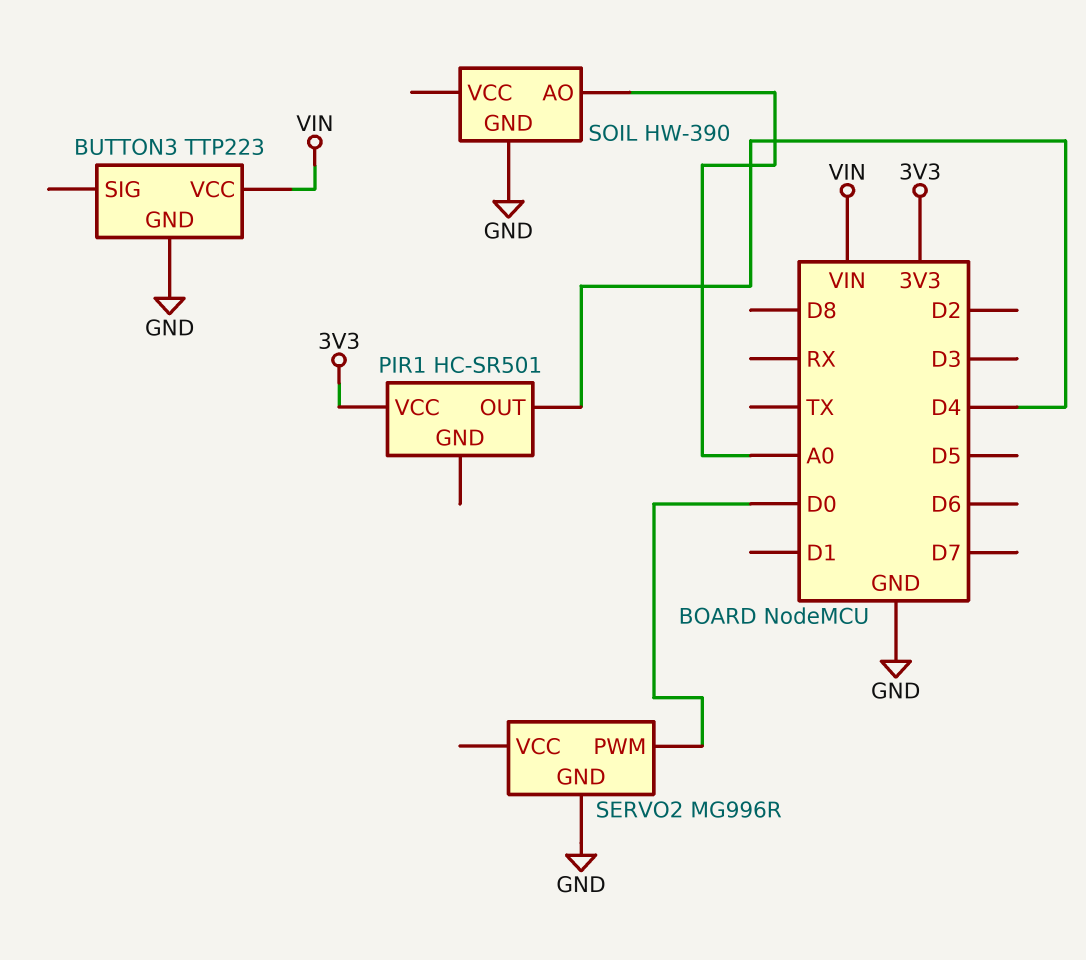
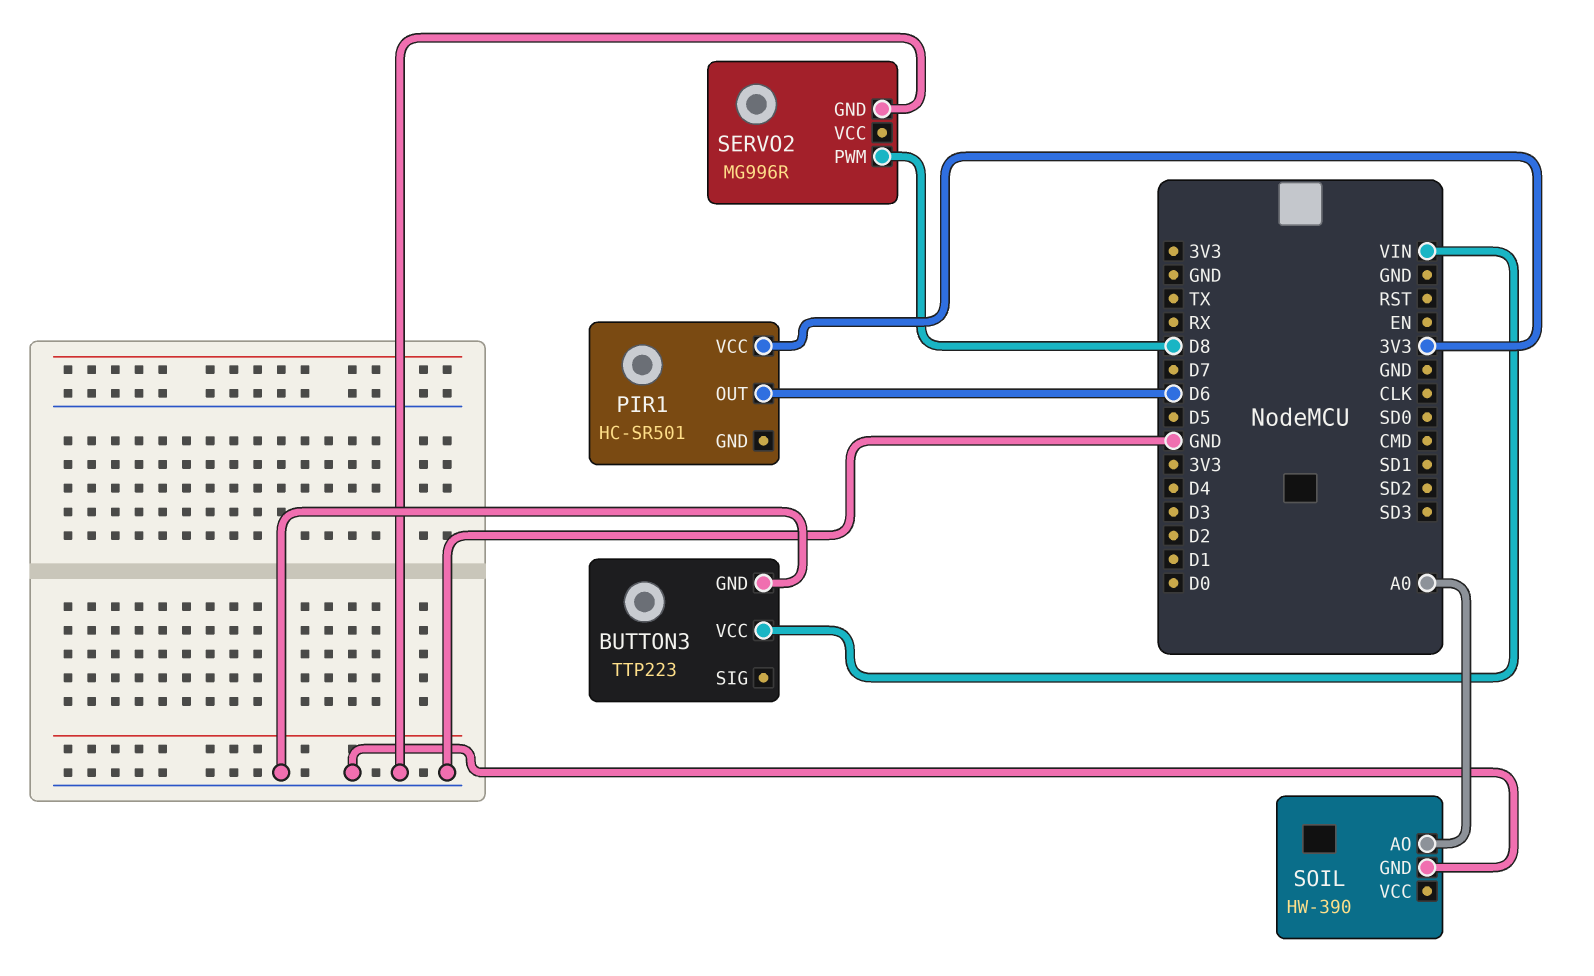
PIR1 pin OUT: D4 -> D6
SERVO2 pin PWM: D0 -> D8

